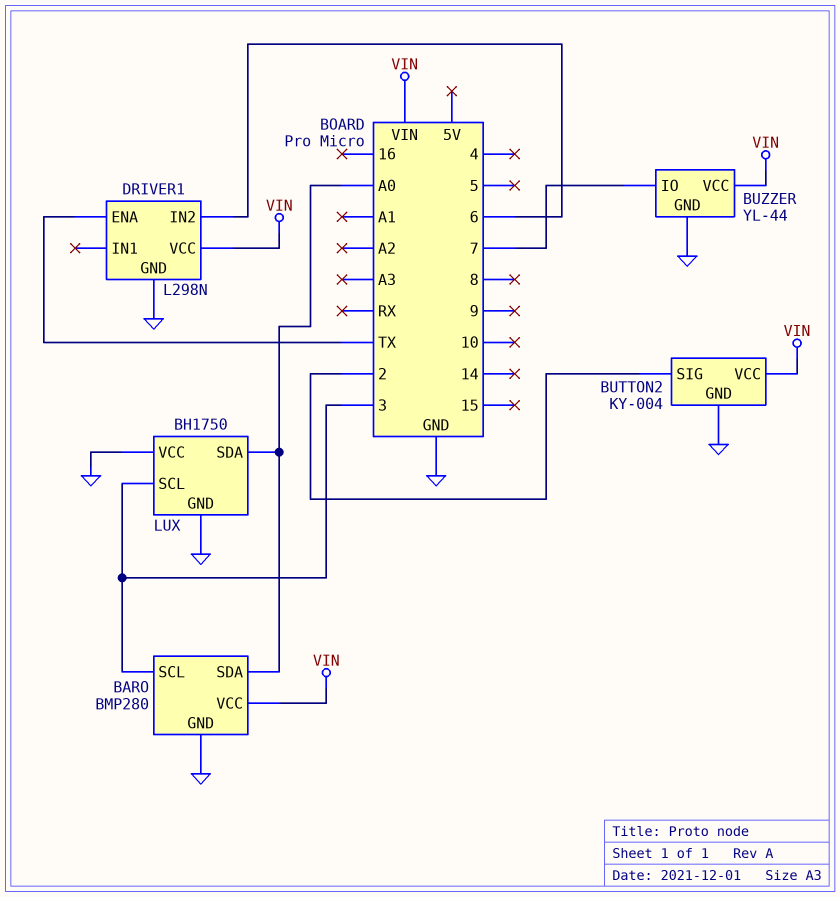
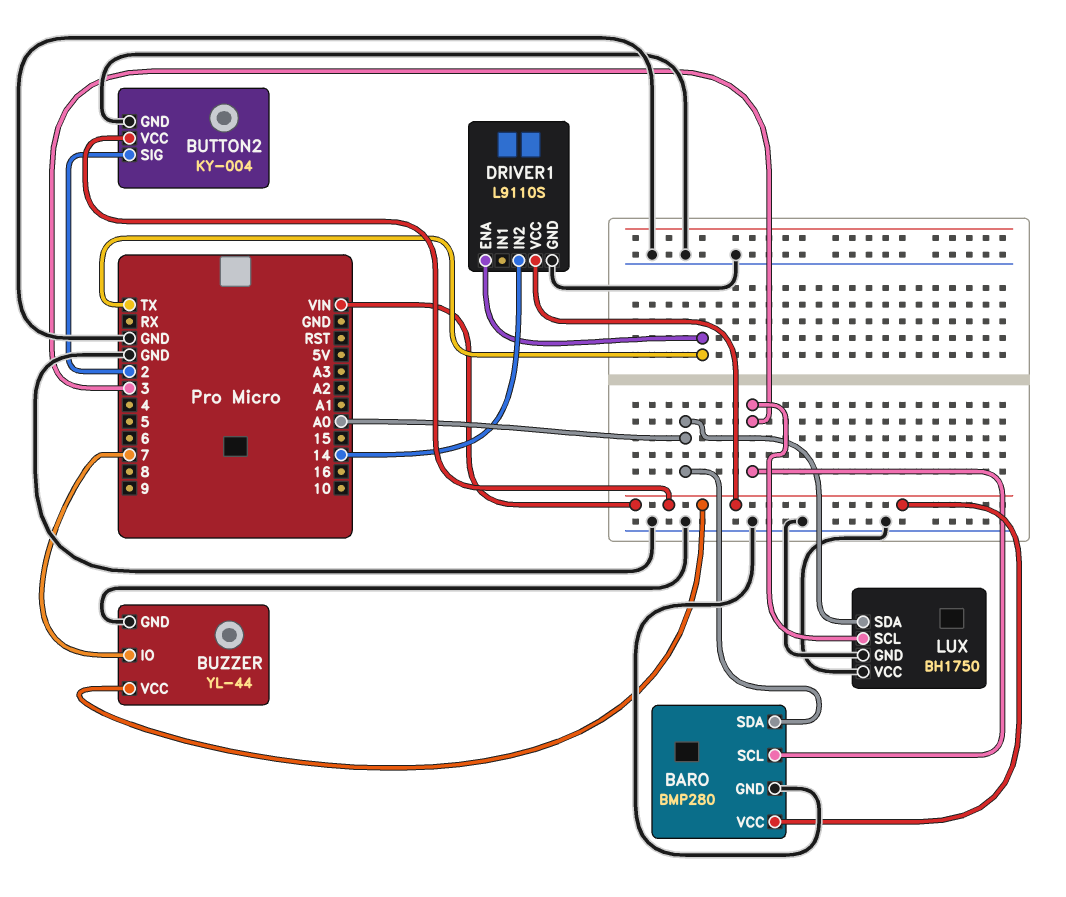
DRIVER1: L298N -> L9110S
DRIVER1 pin IN2: 6 -> 14

